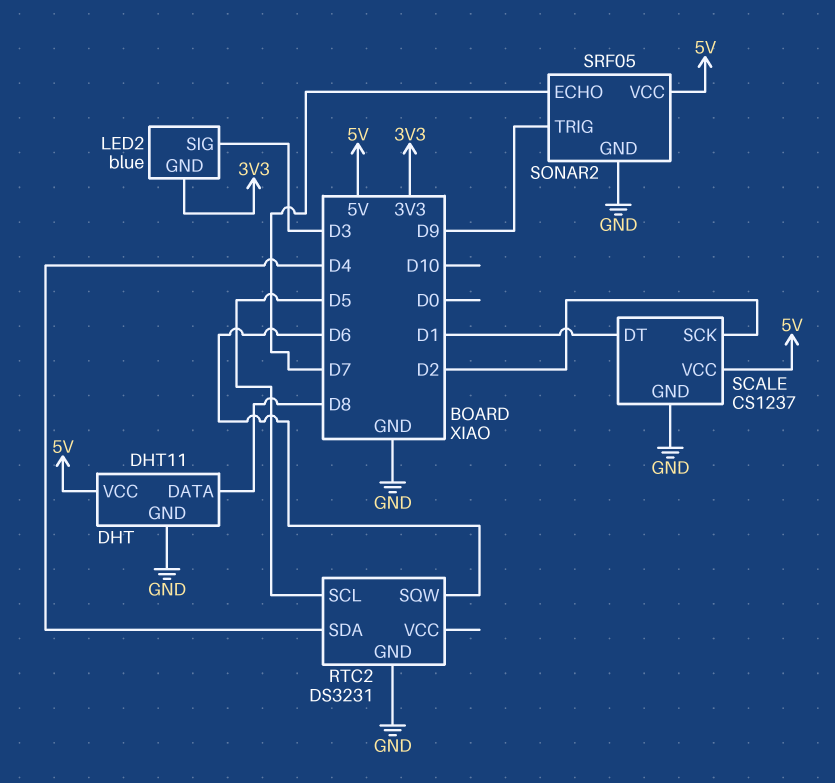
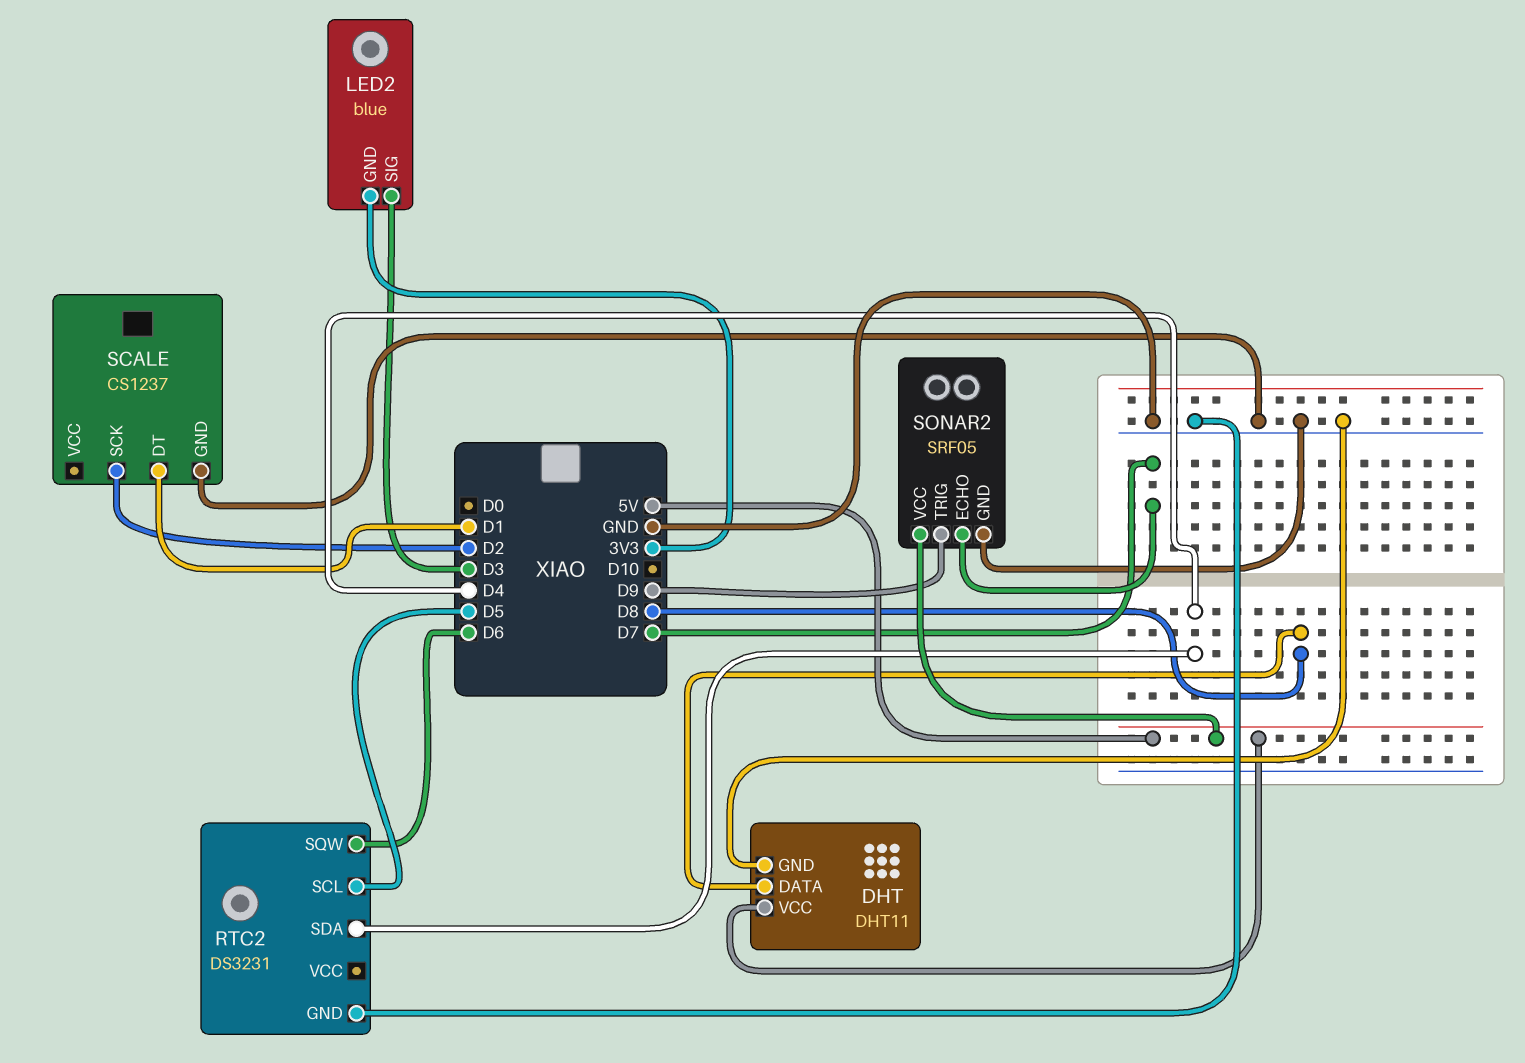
SCALE pin VCC: 5V -> none

